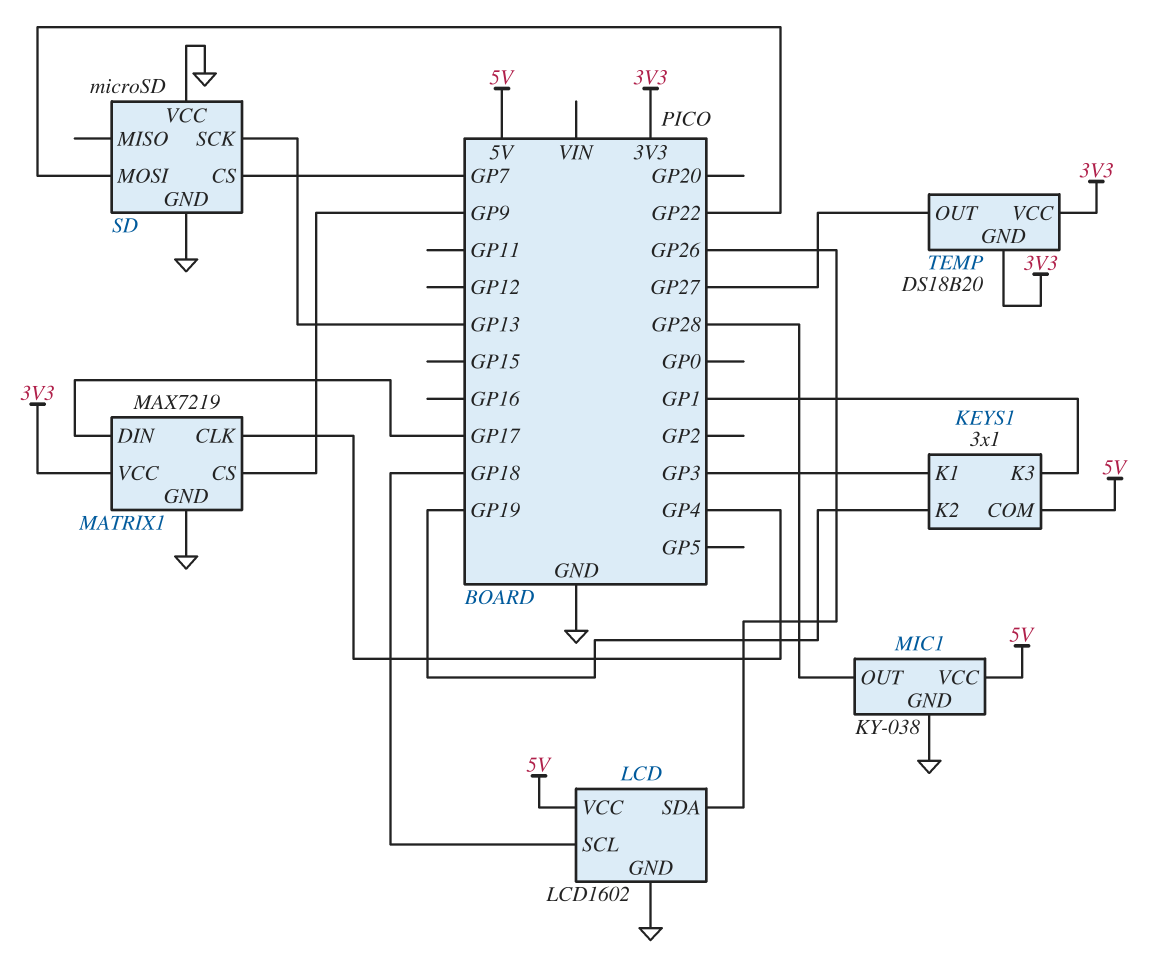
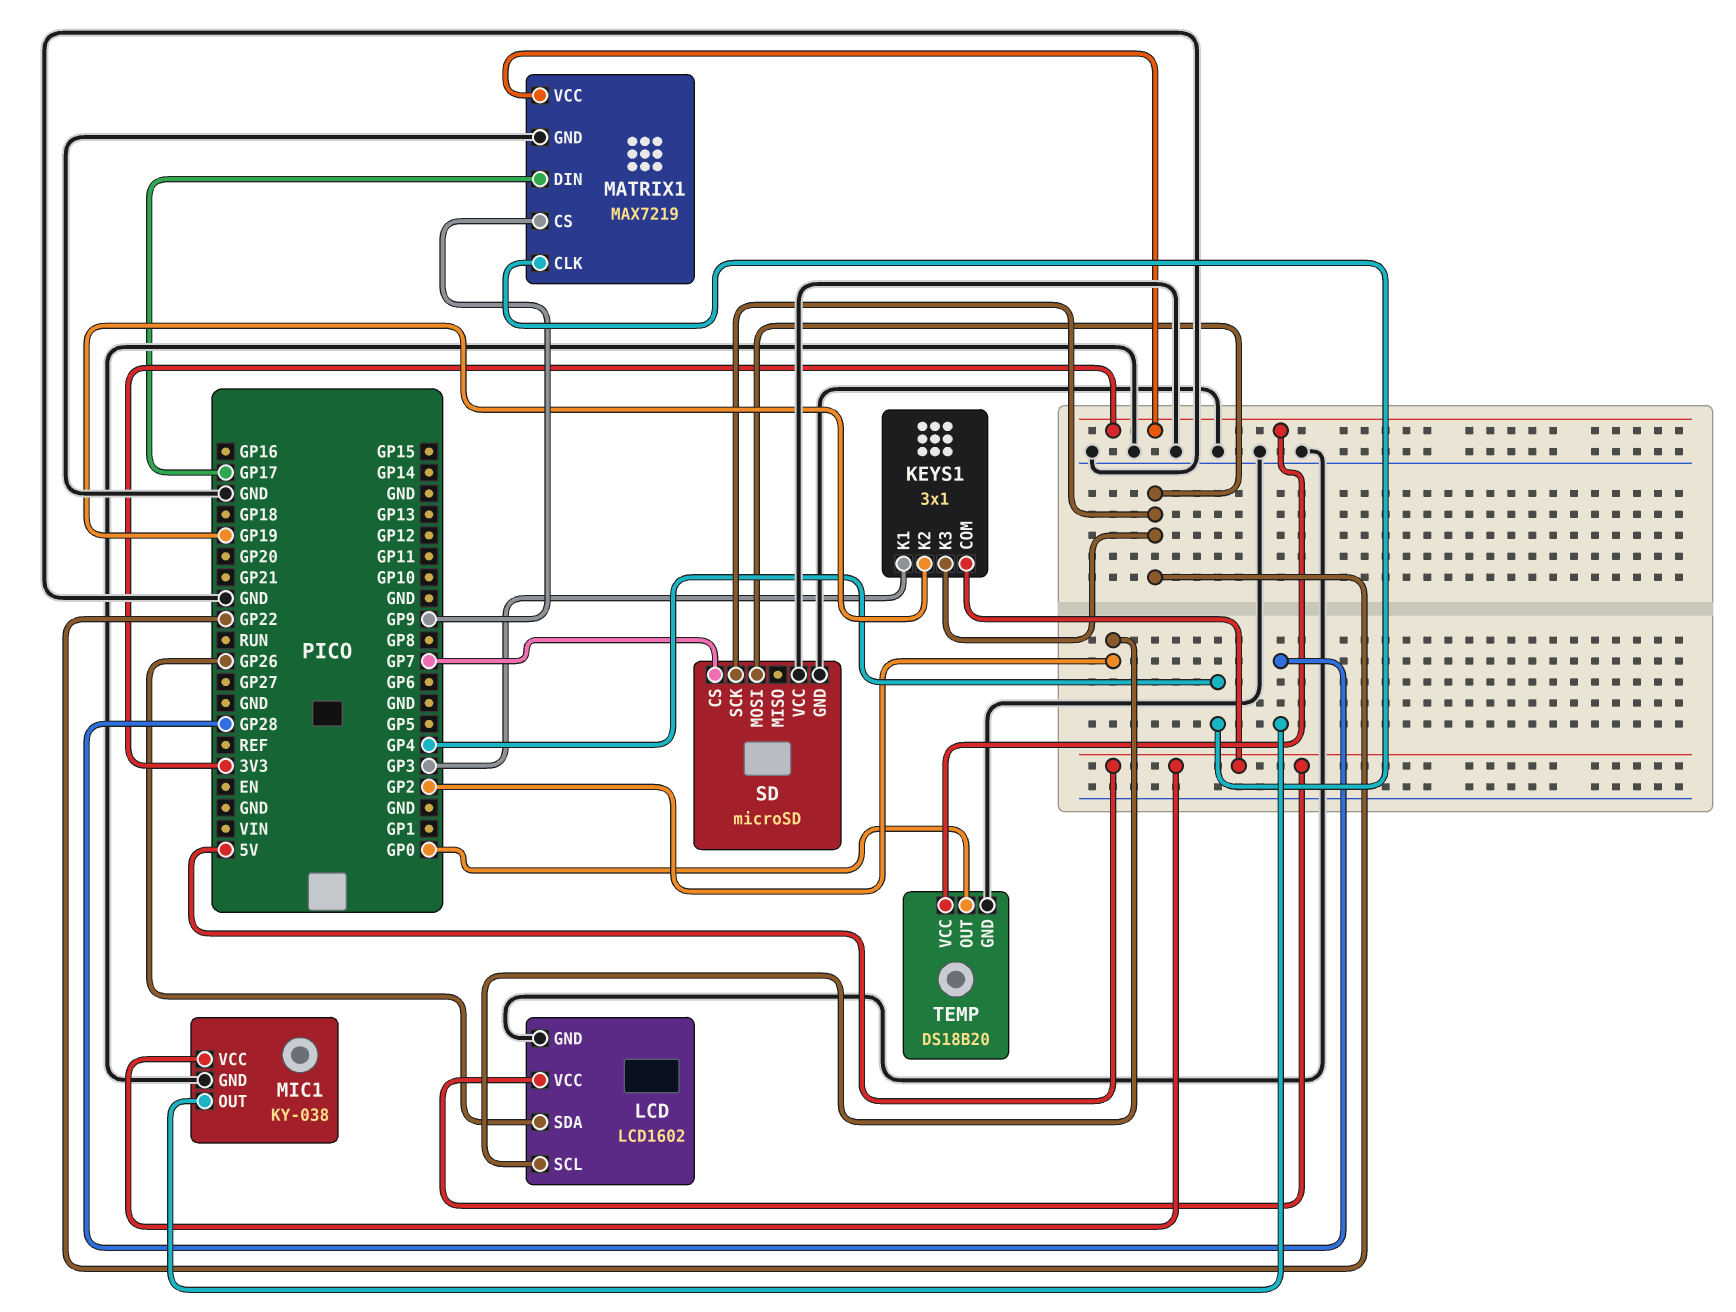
KEYS1 pin K3: GP1 -> GP22
LCD pin SCL: GP18 -> GP2
SD pin SCK: GP13 -> GP22
TEMP pin GND: 3V3 -> GND
TEMP pin OUT: GP27 -> GP0

